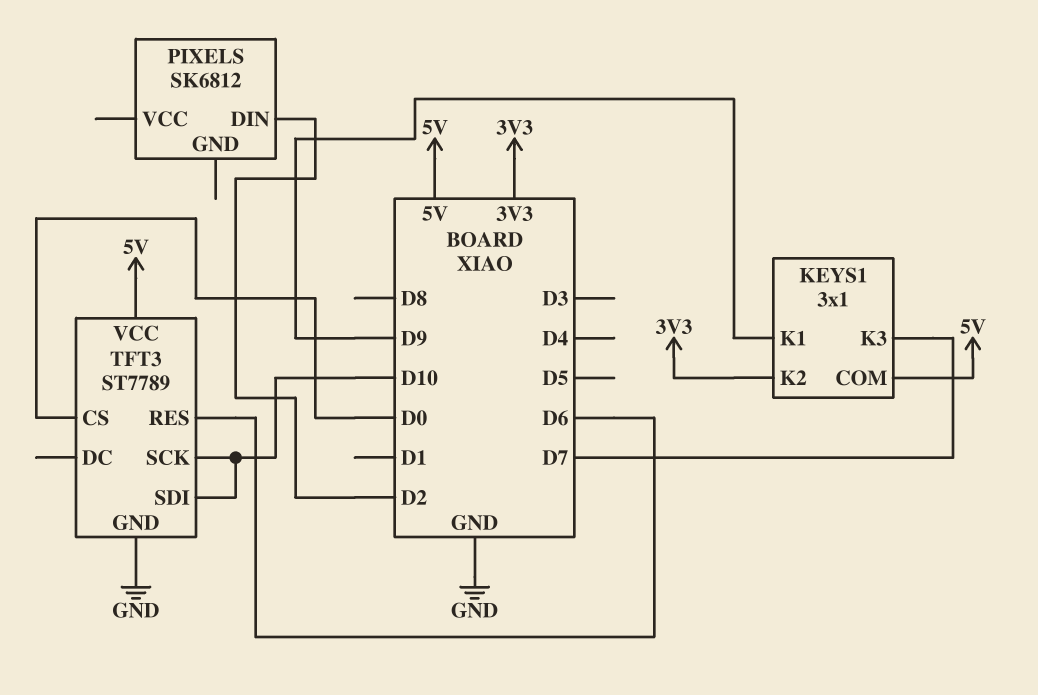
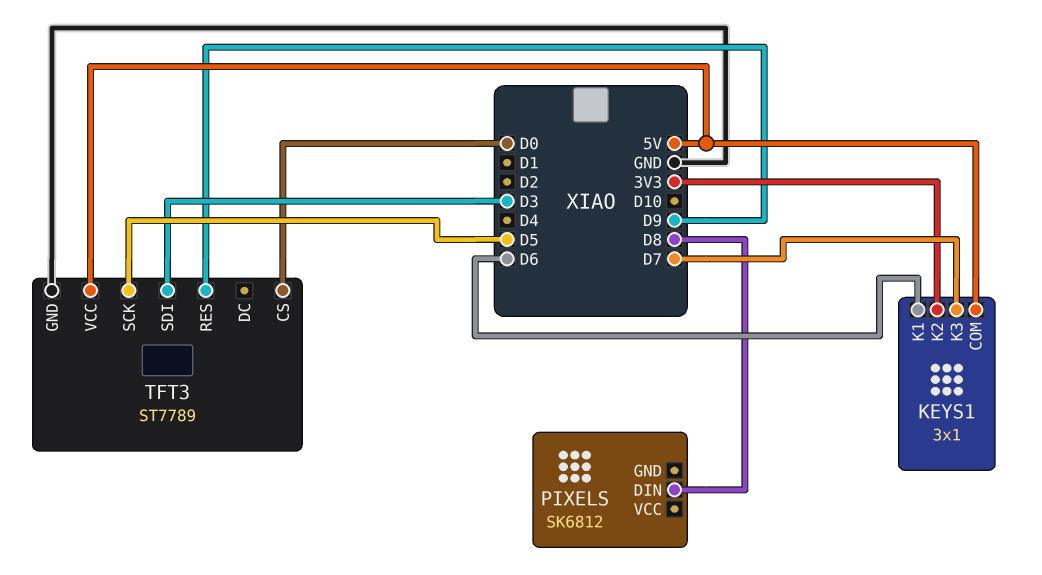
KEYS1 pin K1: D9 -> D6
PIXELS pin DIN: D2 -> D8
TFT3 pin RES: D6 -> D9
TFT3 pin SCK: D10 -> D5
TFT3 pin SDI: D10 -> D3

